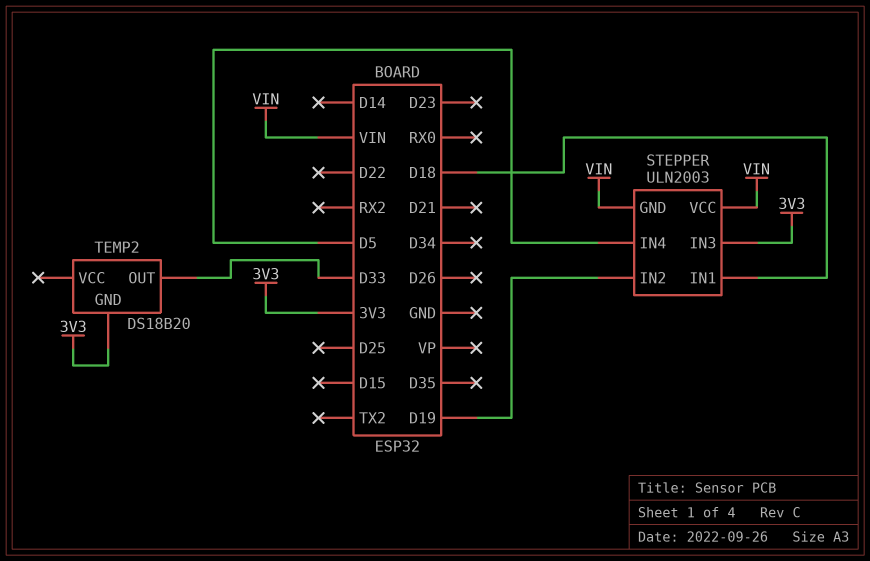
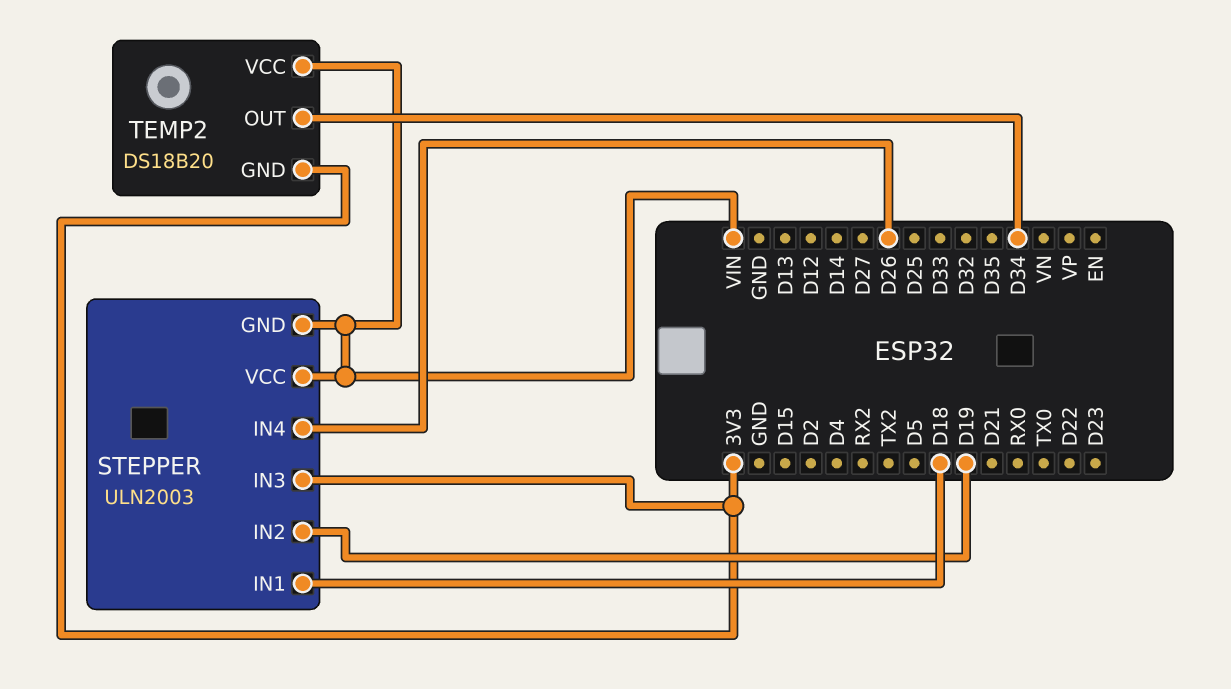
STEPPER pin IN4: D5 -> D26
TEMP2 pin OUT: D33 -> D34
TEMP2 pin VCC: none -> VIN

